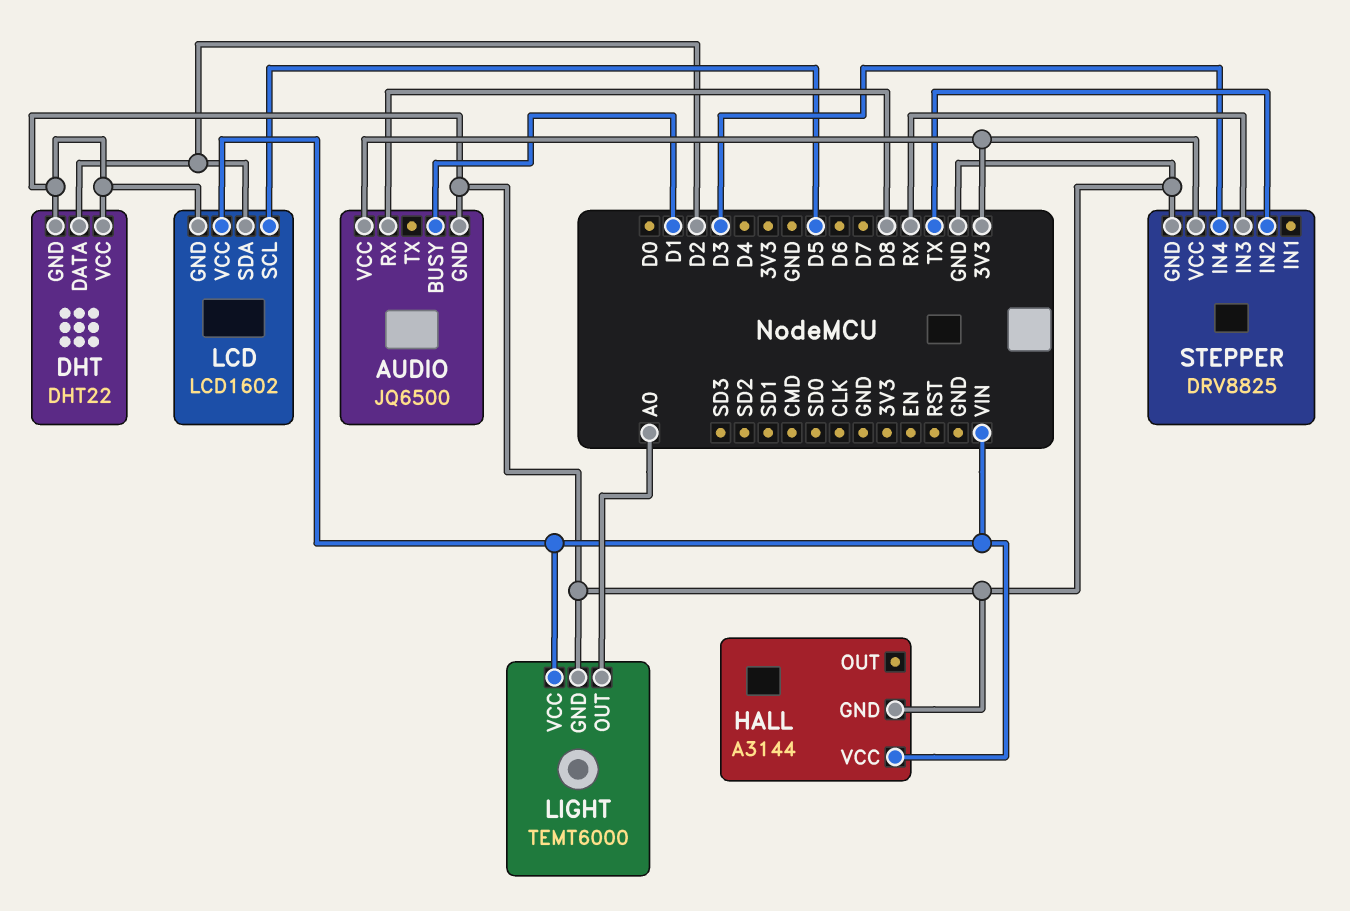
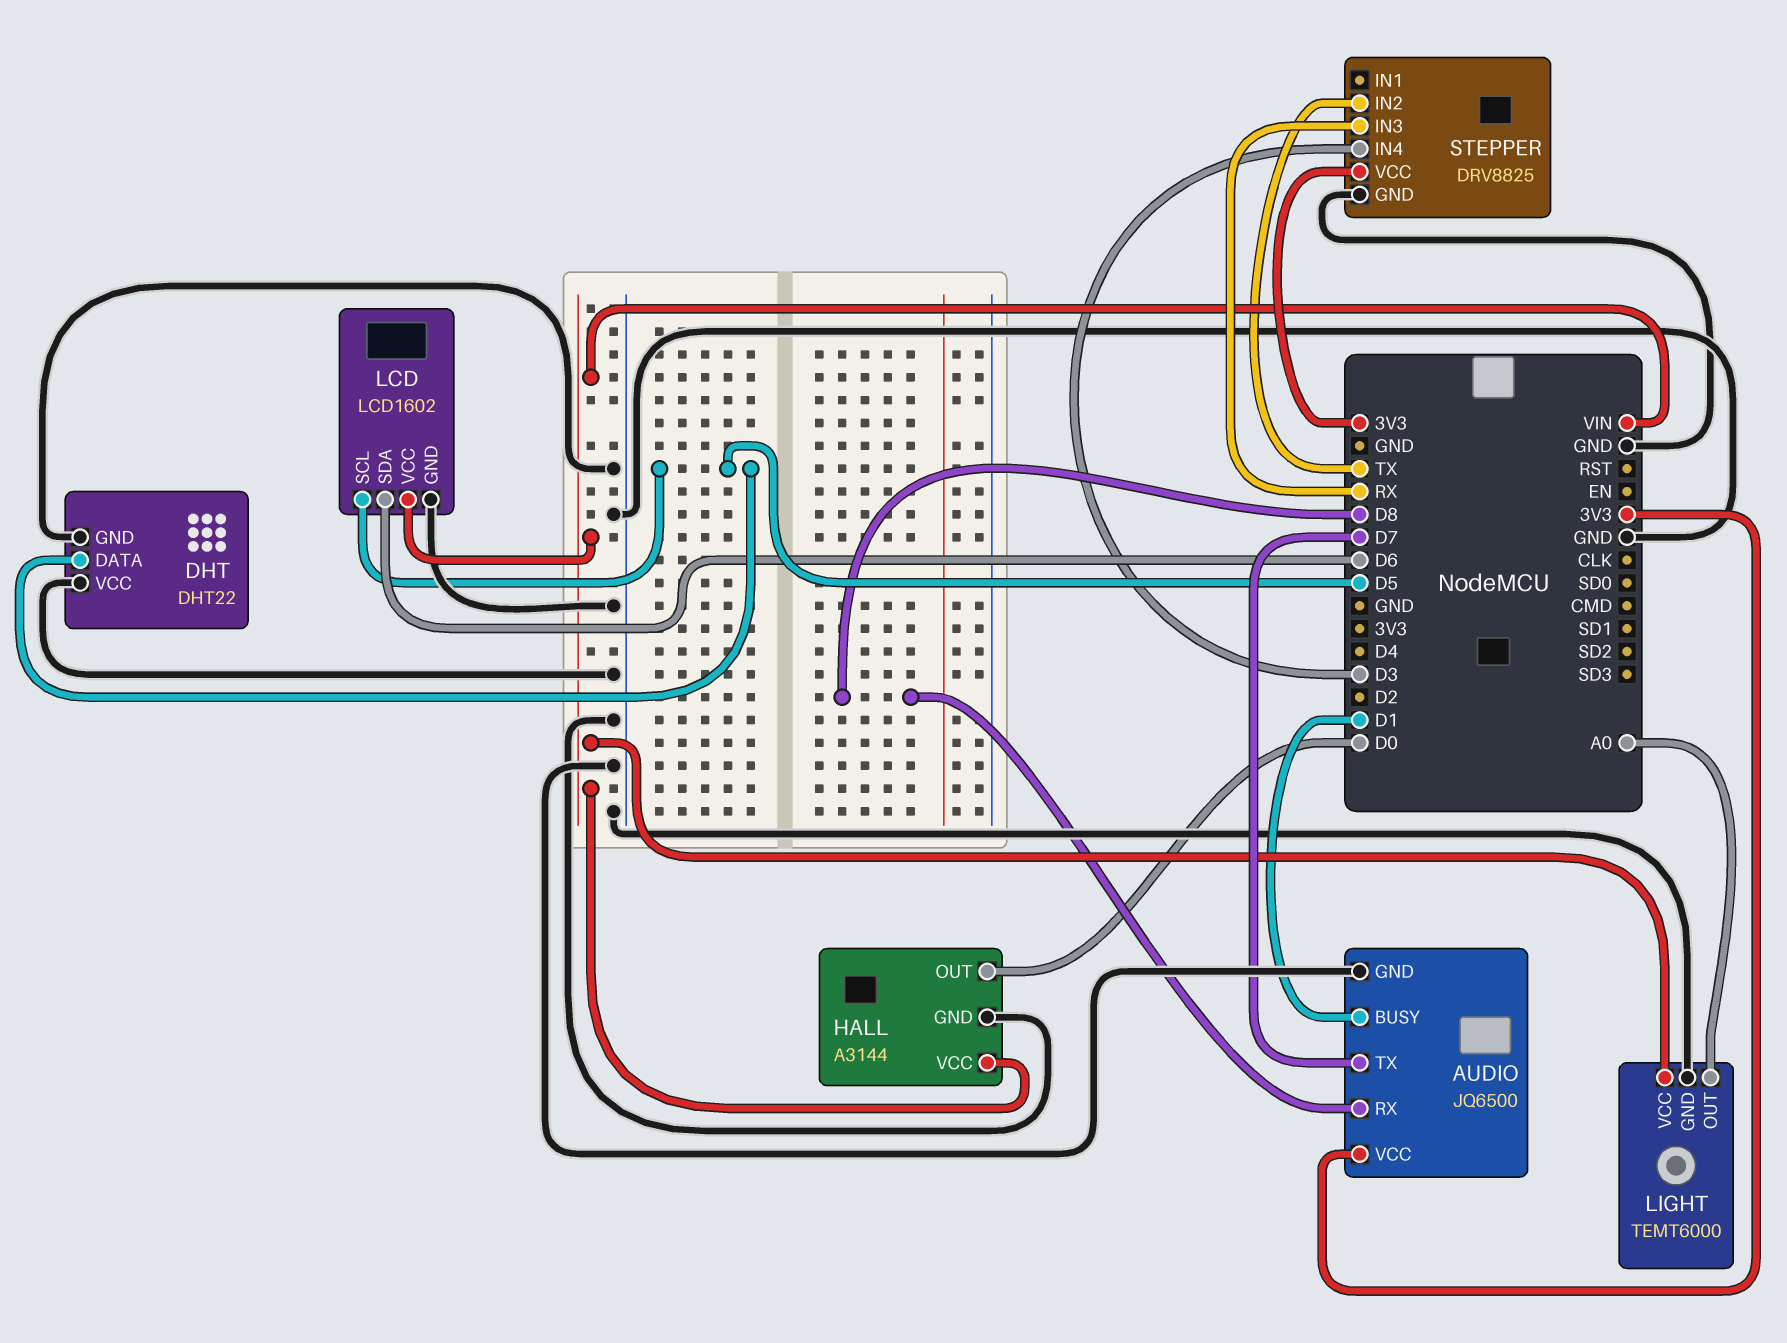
AUDIO pin TX: none -> D7
DHT pin DATA: D2 -> D5
HALL pin OUT: none -> D0
LCD pin SDA: D2 -> D6

